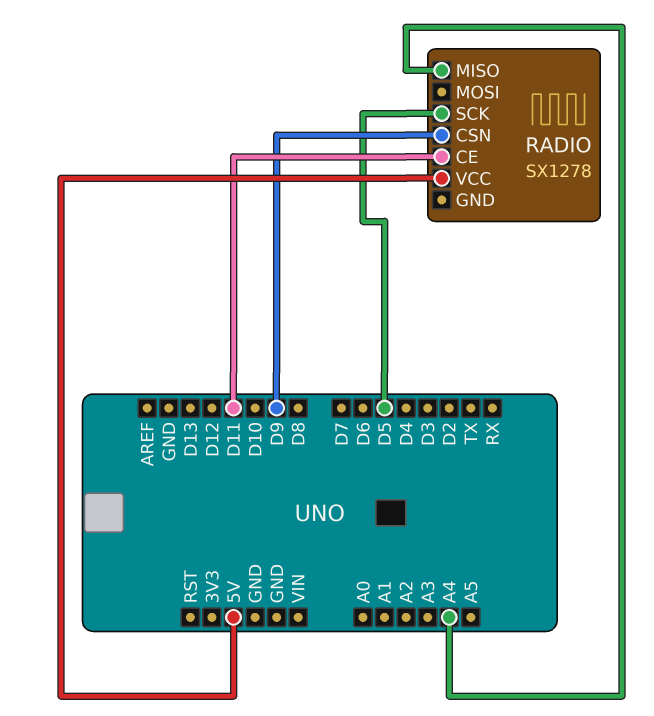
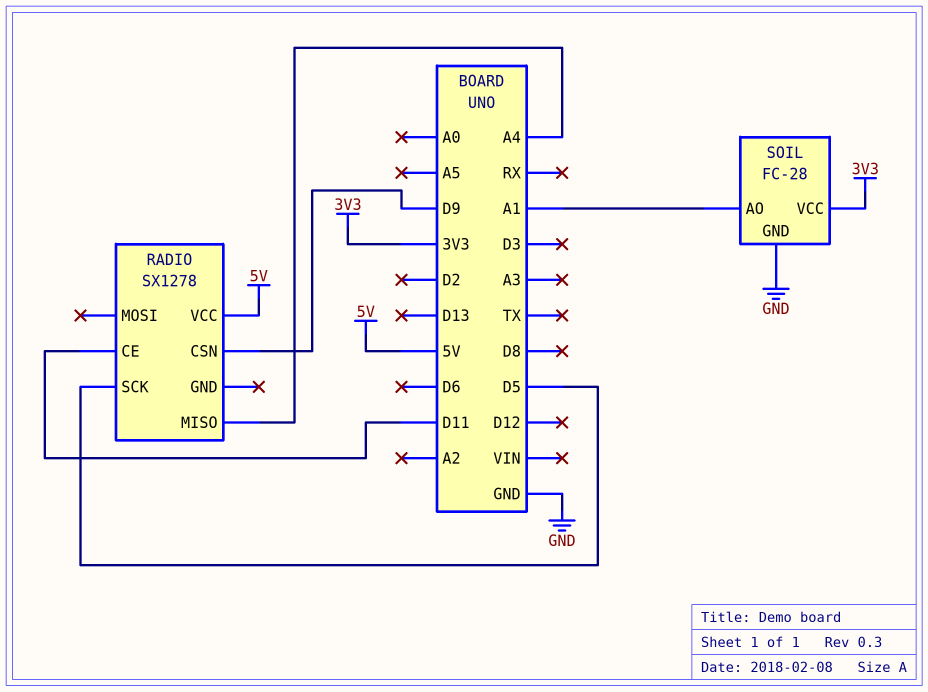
SOIL: none -> FC-28
SOIL pin AO: none -> A1
SOIL pin GND: none -> GND
SOIL pin VCC: none -> 3V3

